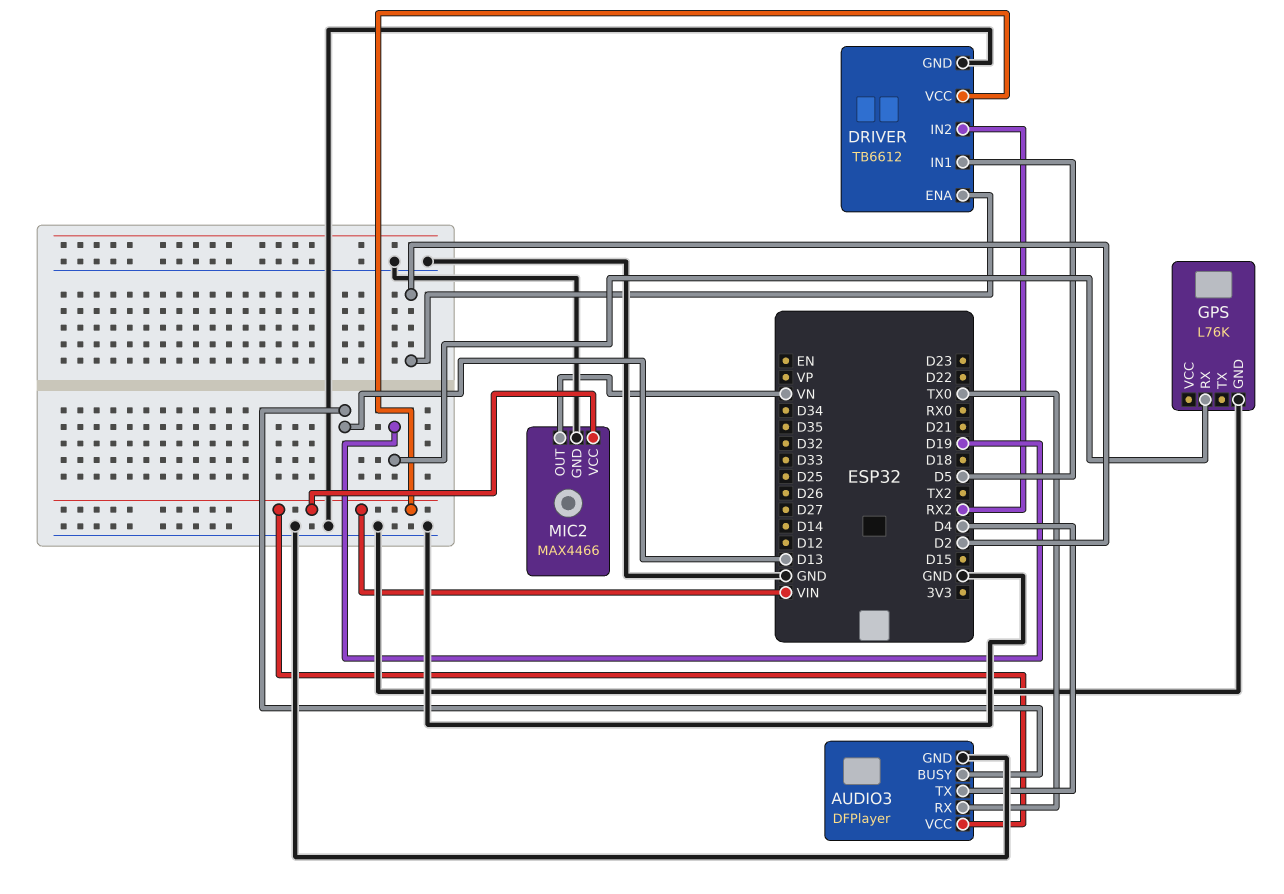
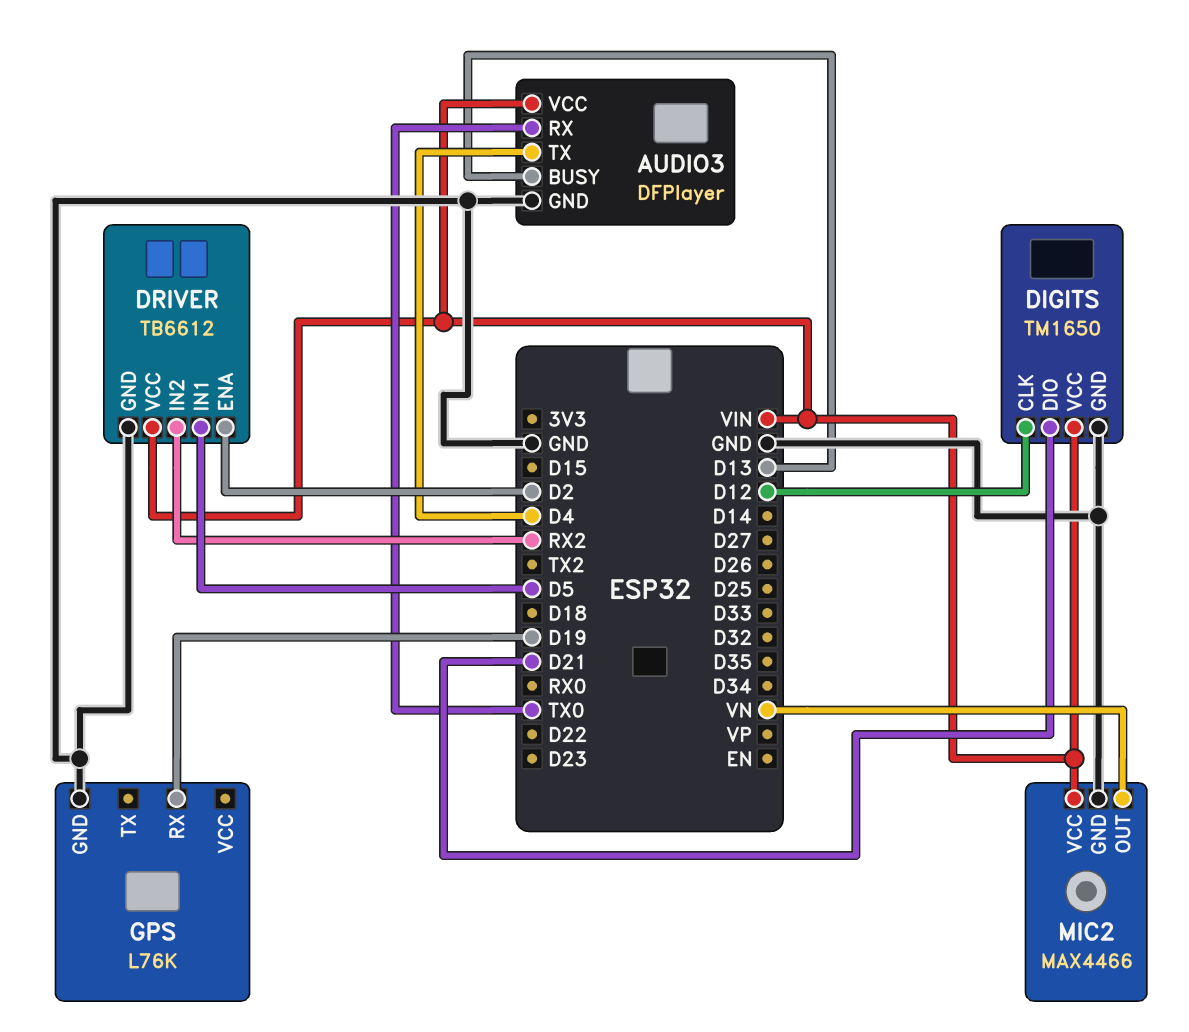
DIGITS: none -> TM1650
DIGITS pin CLK: none -> D12
DIGITS pin DIO: none -> D21
DIGITS pin GND: none -> GND
DIGITS pin VCC: none -> VIN

